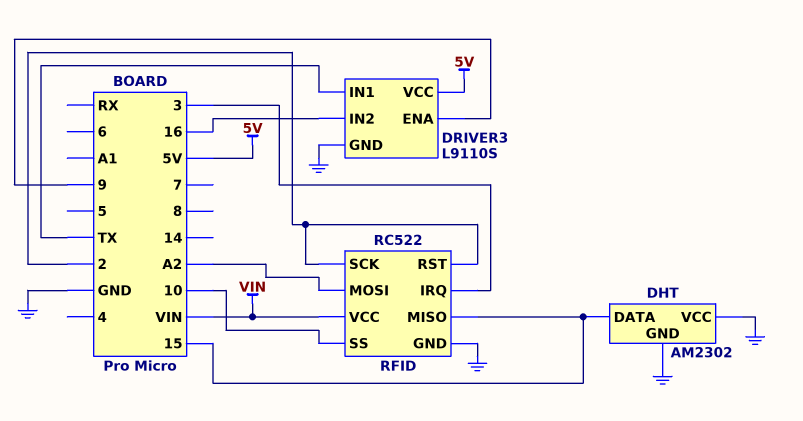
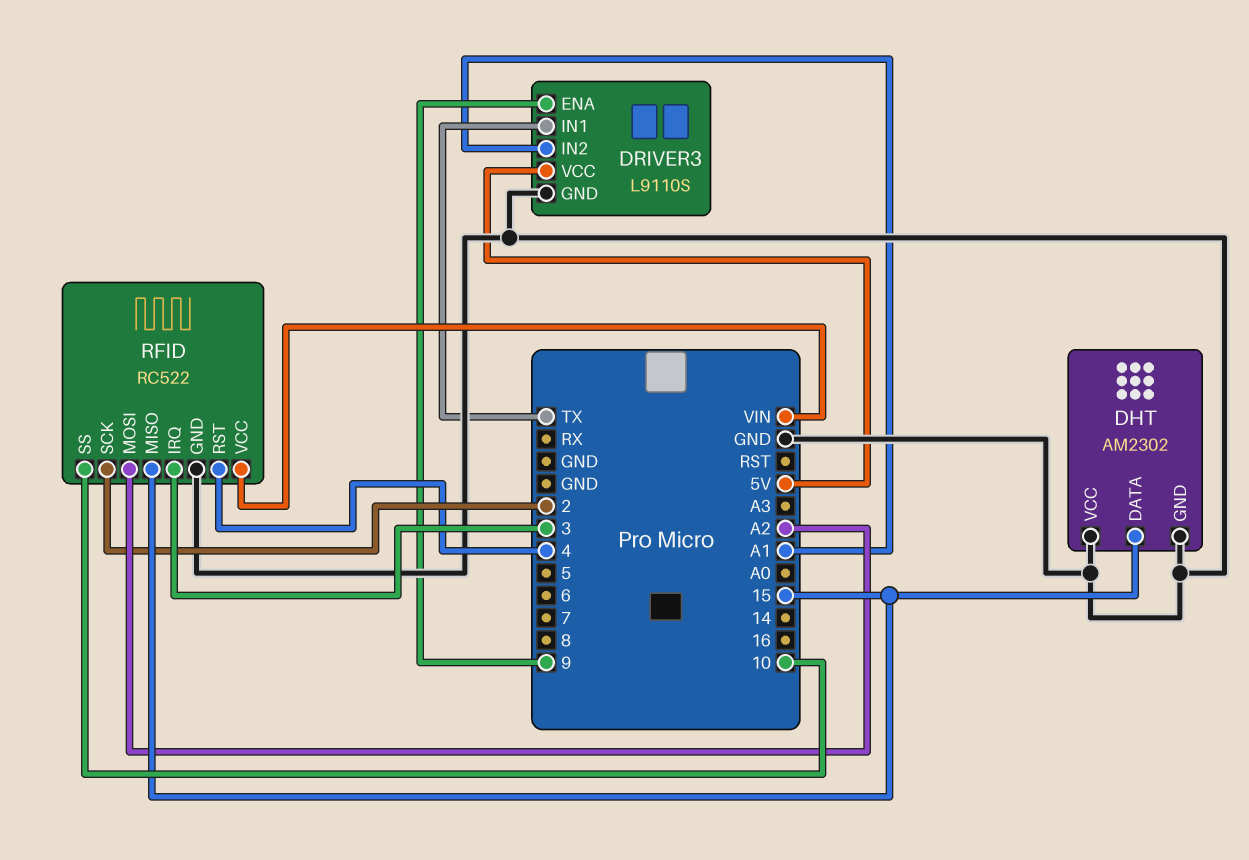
DRIVER3 pin IN2: 16 -> A1
RFID pin RST: 2 -> 4

